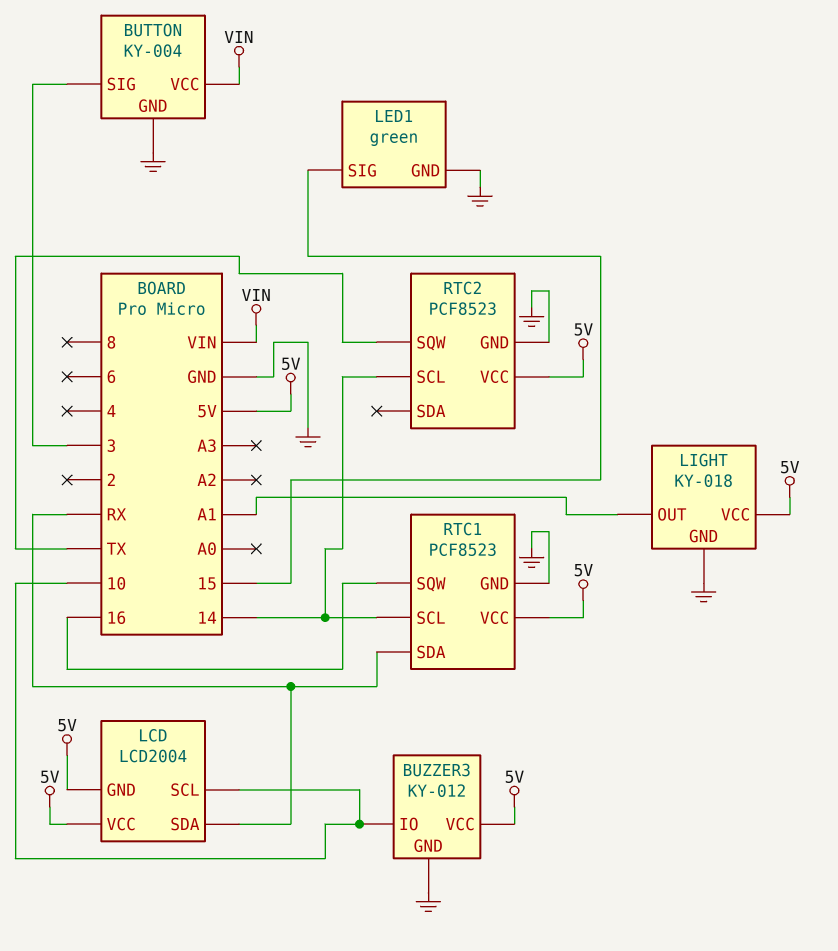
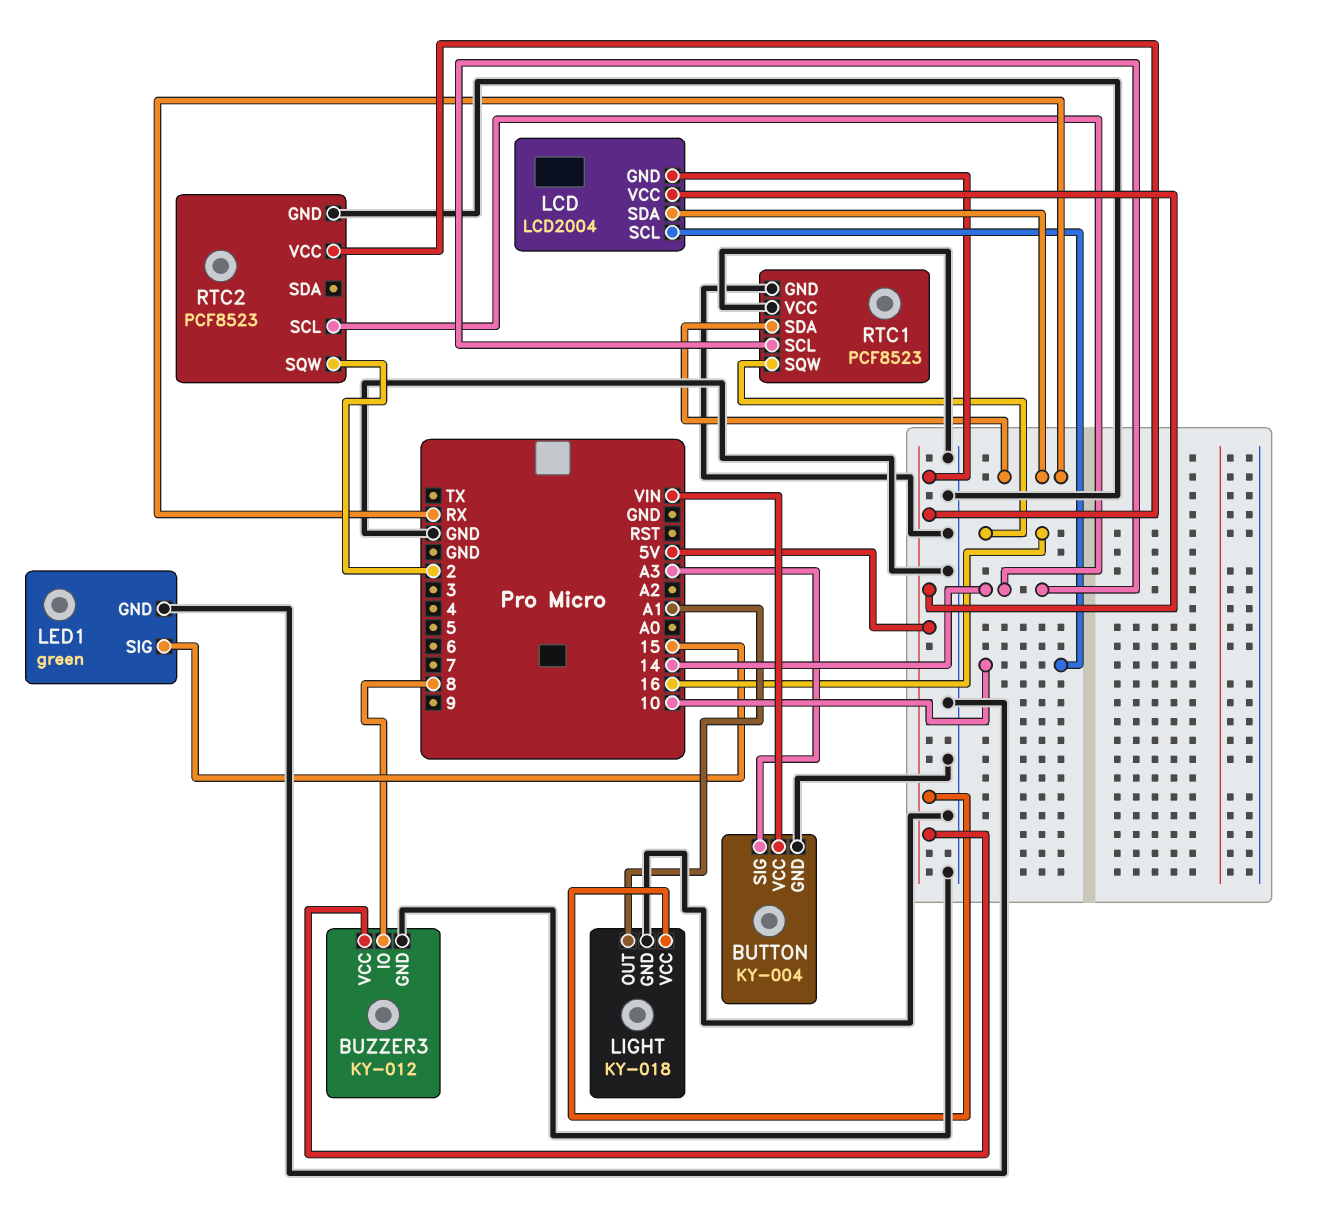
BUTTON pin SIG: 3 -> A3
BUZZER3 pin IO: 10 -> 8
RTC1 pin VCC: 5V -> GND
RTC2 pin SQW: TX -> 2

